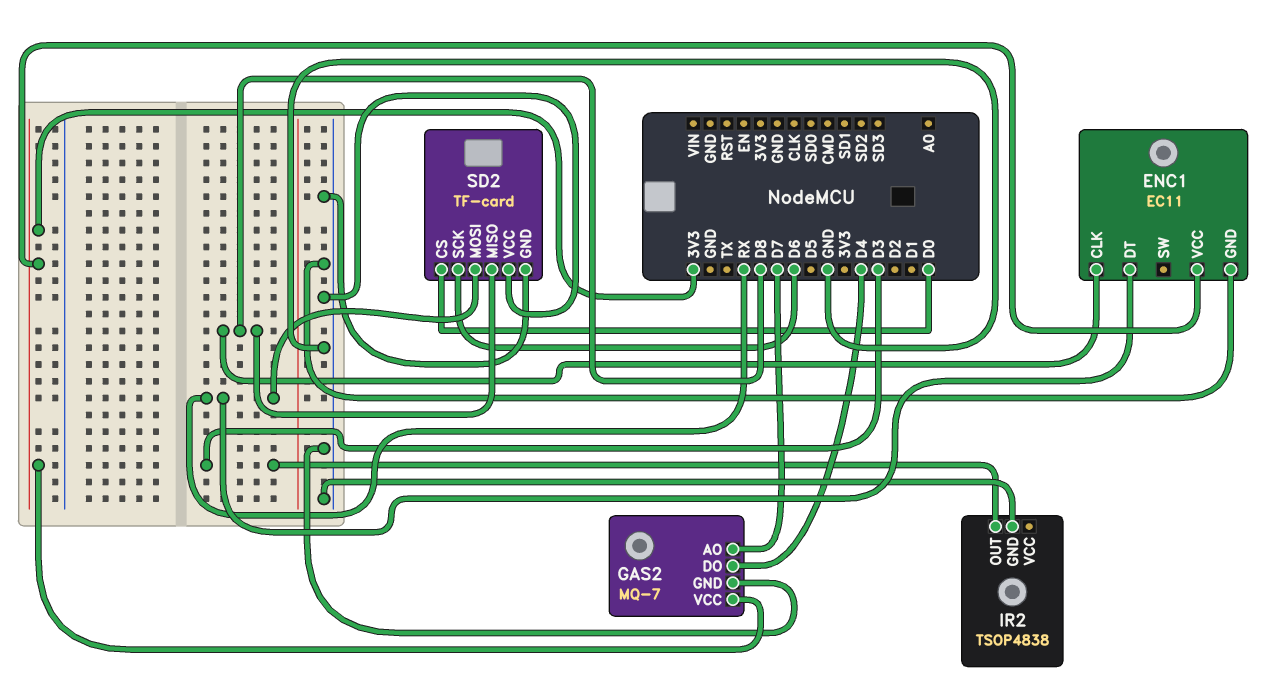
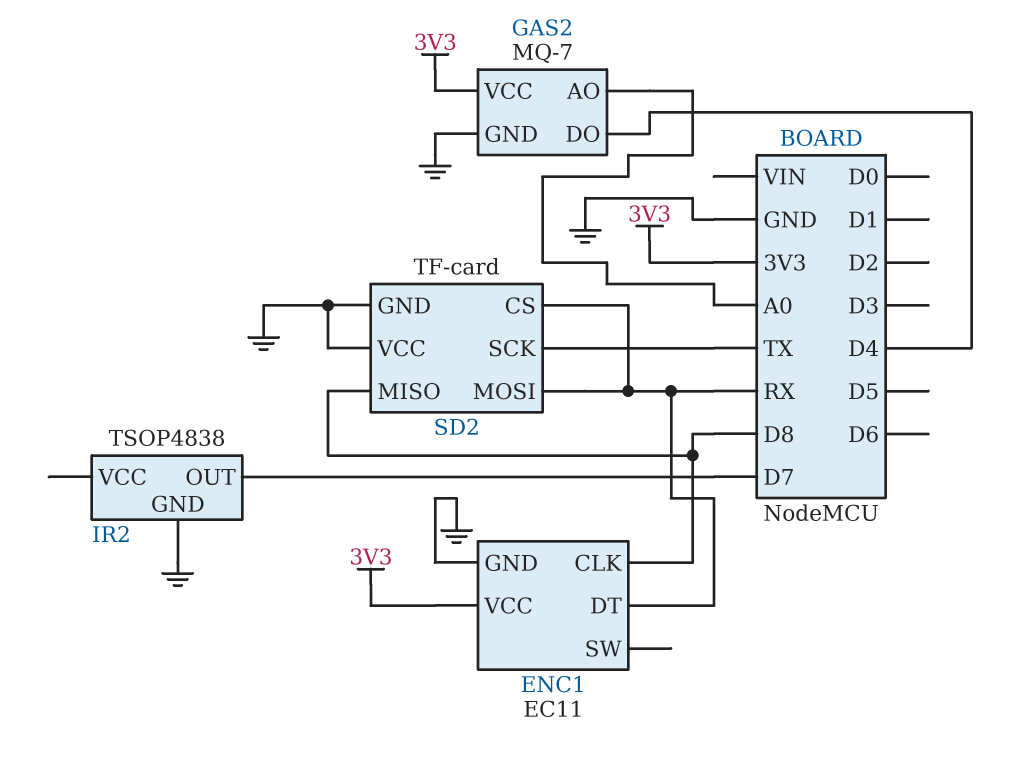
GAS2 pin AO: D7 -> A0
IR2 pin OUT: D3 -> D7
SD2 pin CS: D0 -> RX
SD2 pin SCK: D6 -> TX

